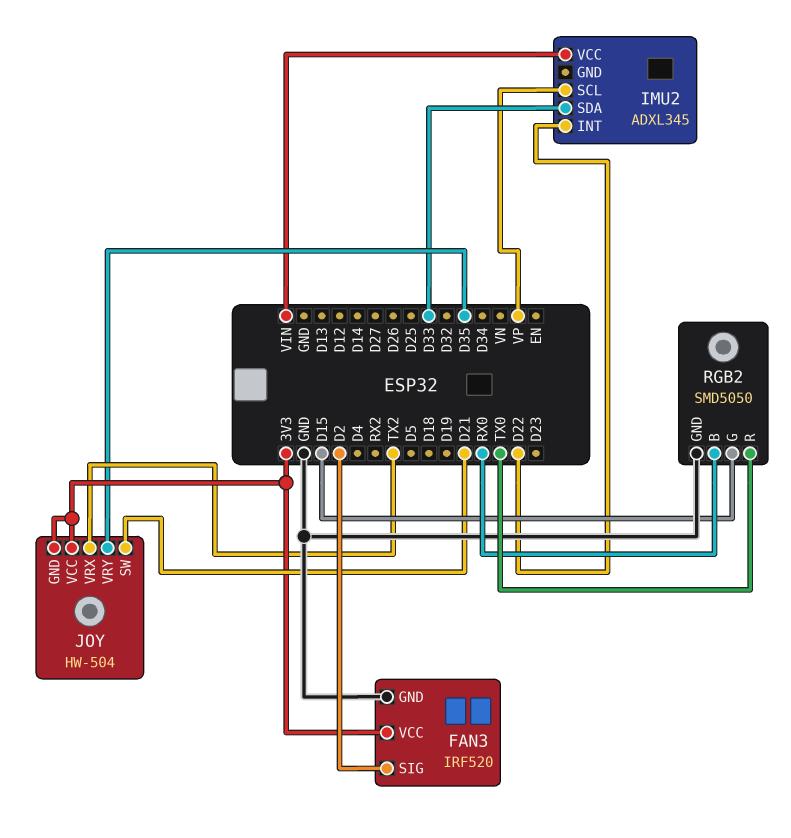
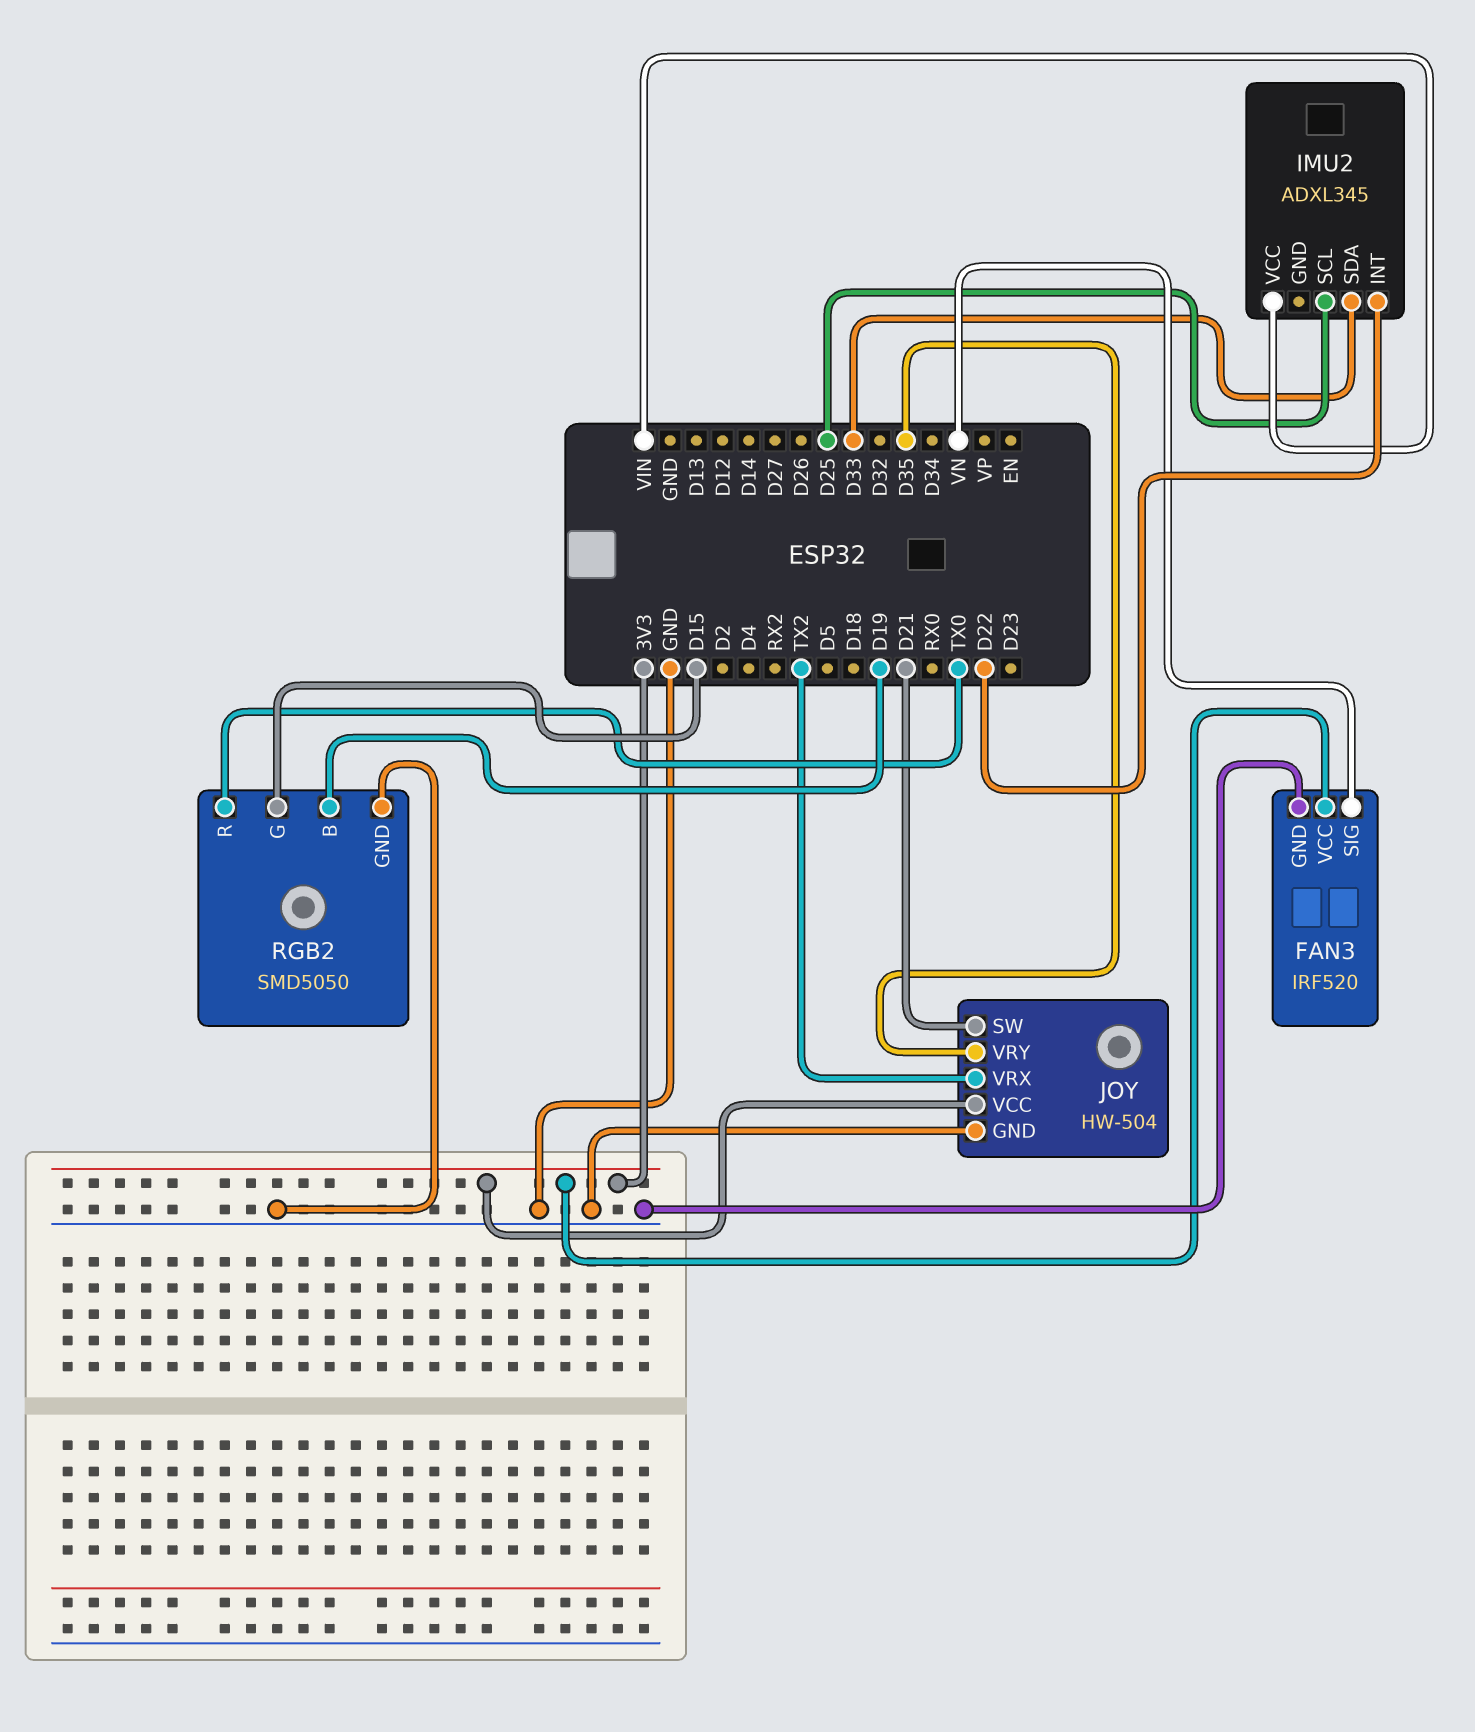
FAN3 pin SIG: D2 -> VN
IMU2 pin SCL: VP -> D25
JOY pin GND: 3V3 -> GND
RGB2 pin B: RX0 -> D19

